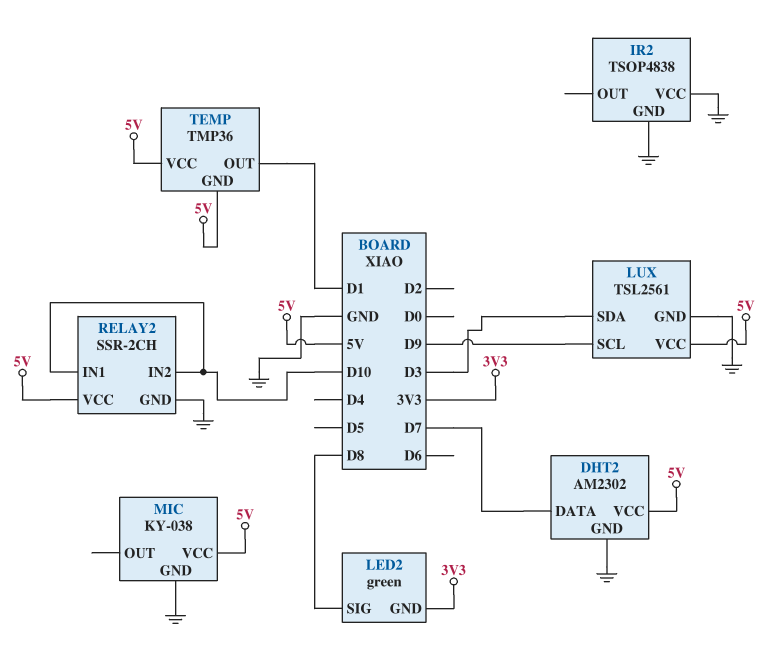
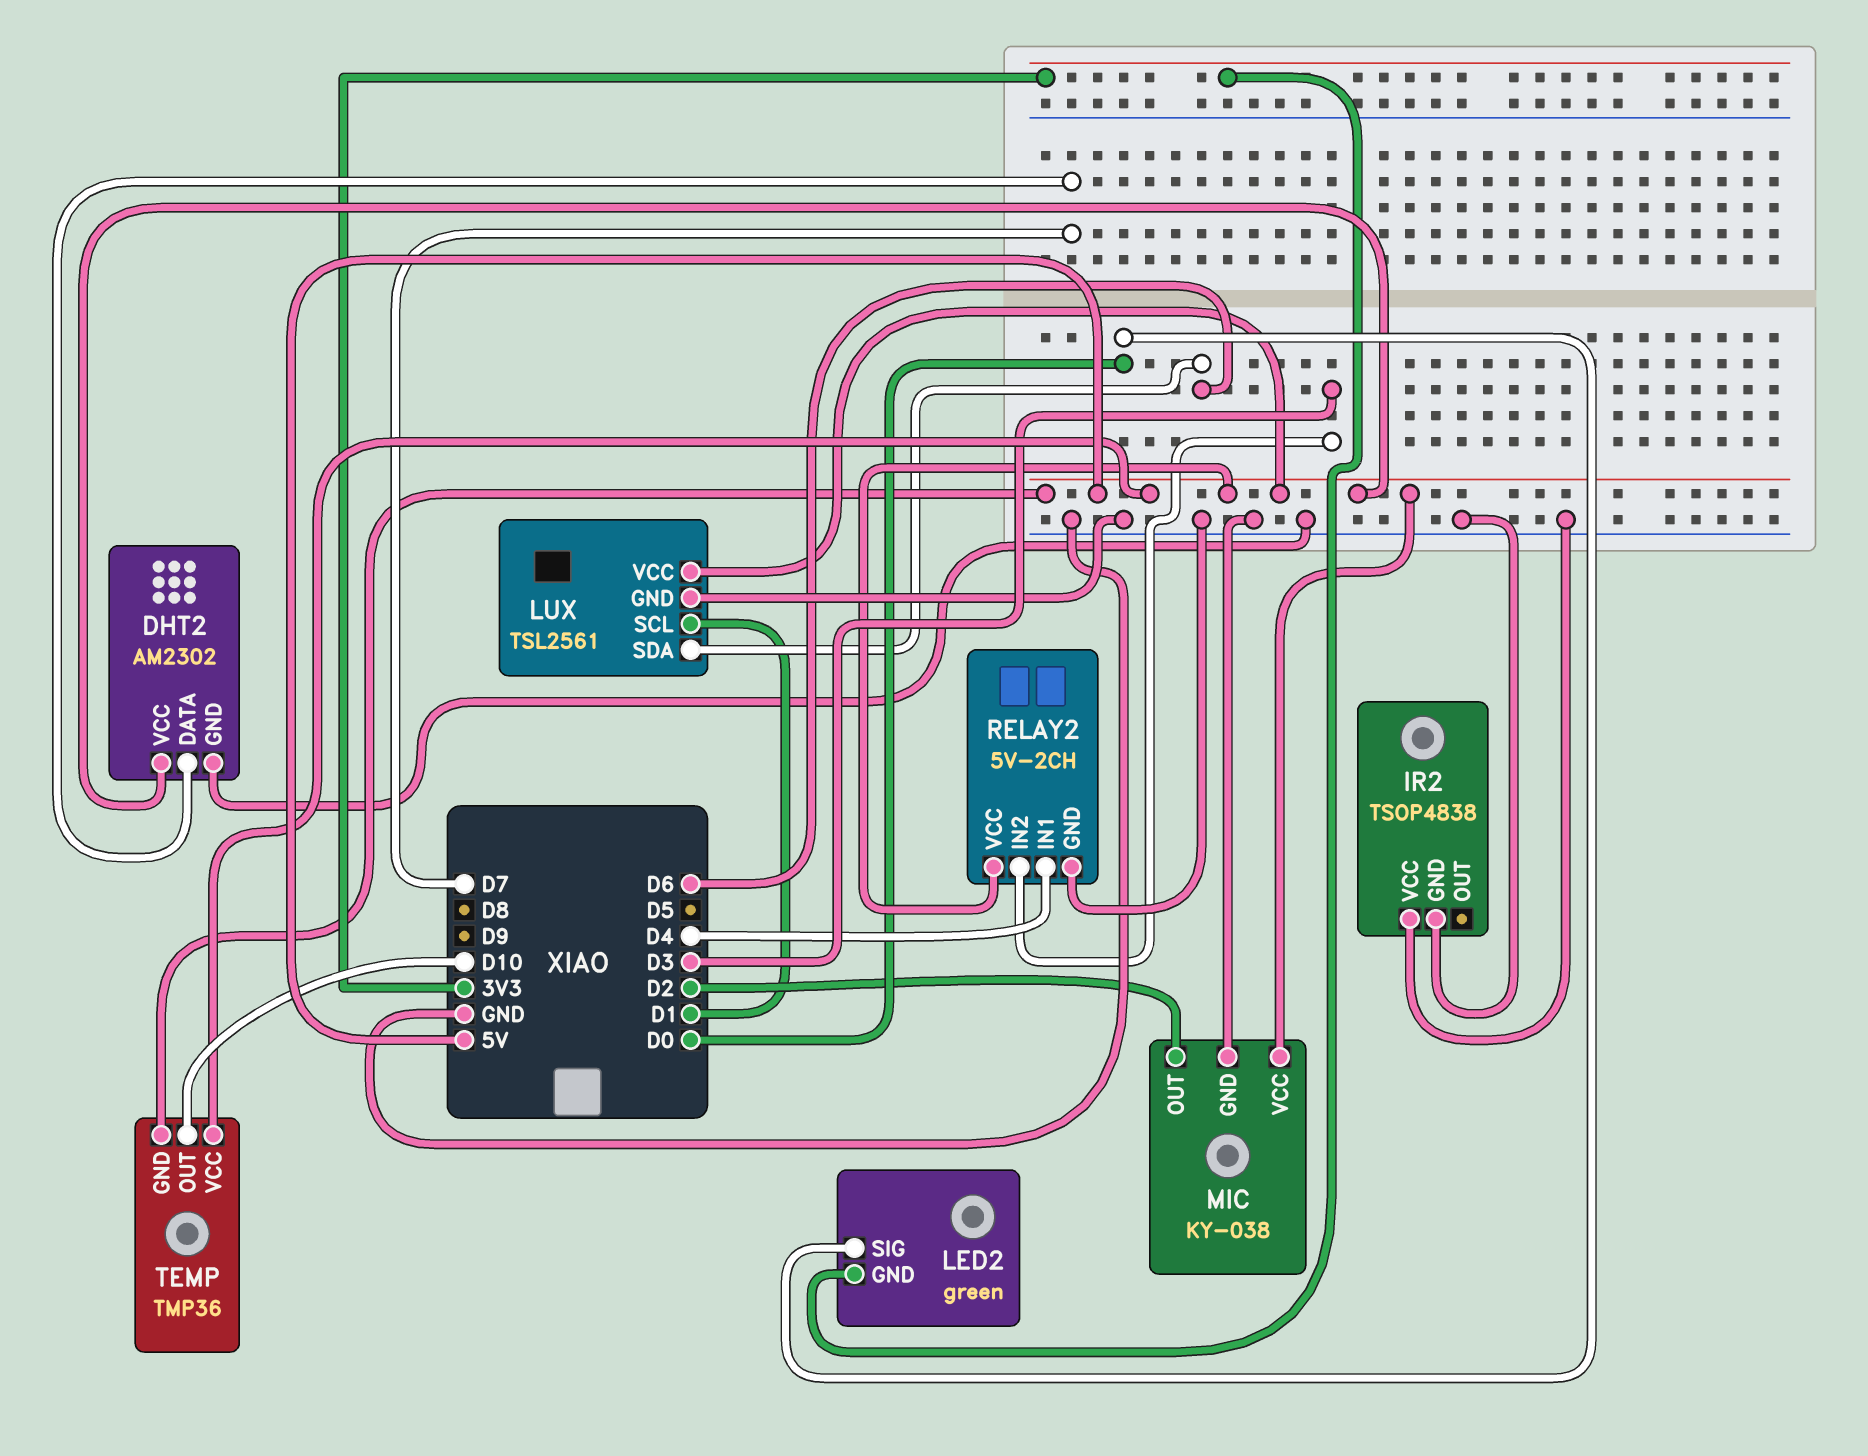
LED2 pin SIG: D8 -> D0
LUX pin SCL: D9 -> D1
LUX pin SDA: D3 -> D6
MIC pin OUT: none -> D2
RELAY2: SSR-2CH -> 5V-2CH
RELAY2 pin IN1: D10 -> D4
RELAY2 pin IN2: D10 -> D3
TEMP pin OUT: D1 -> D10

